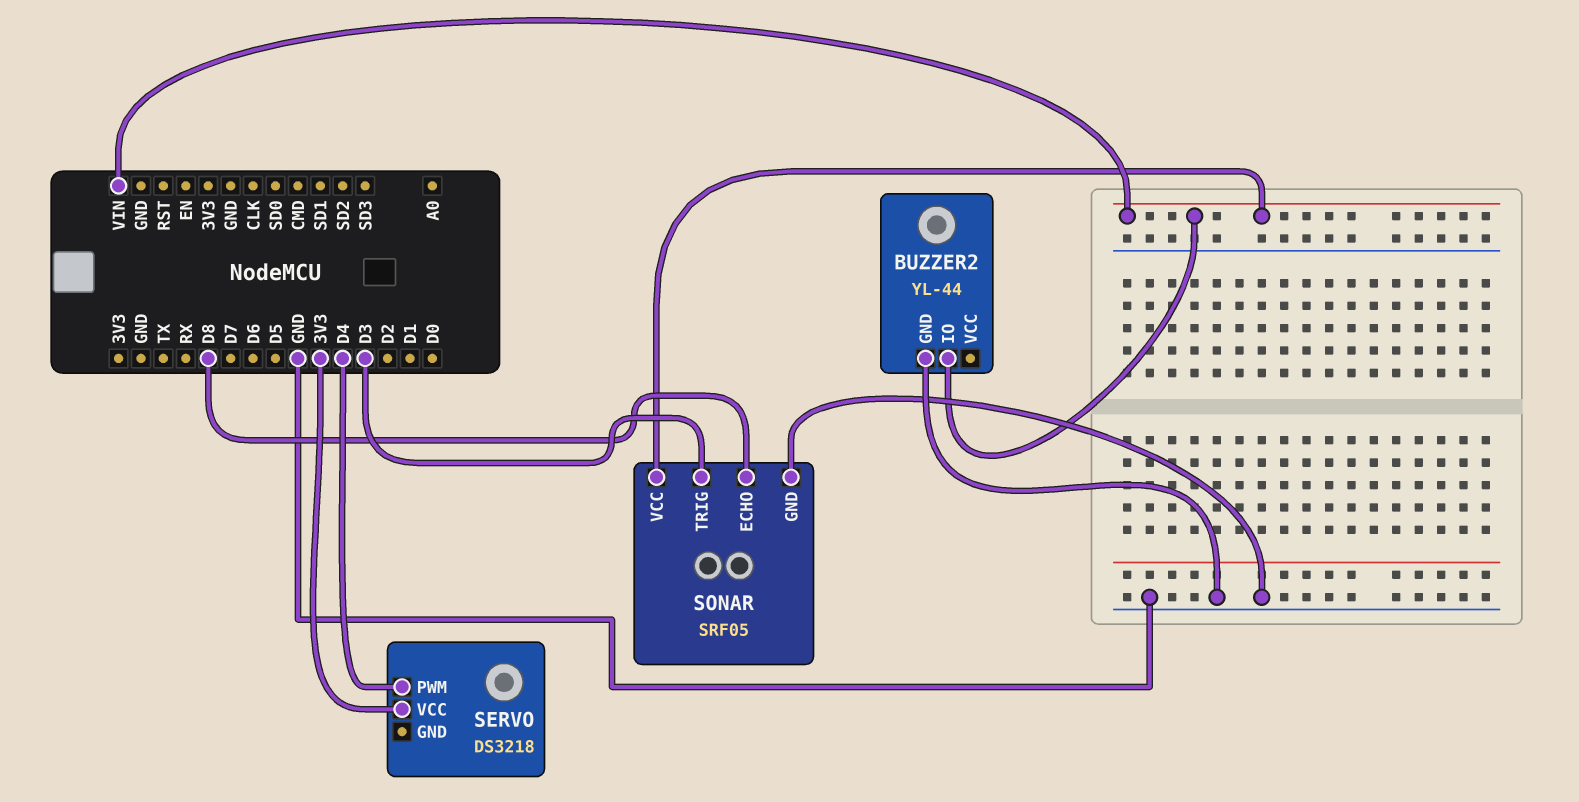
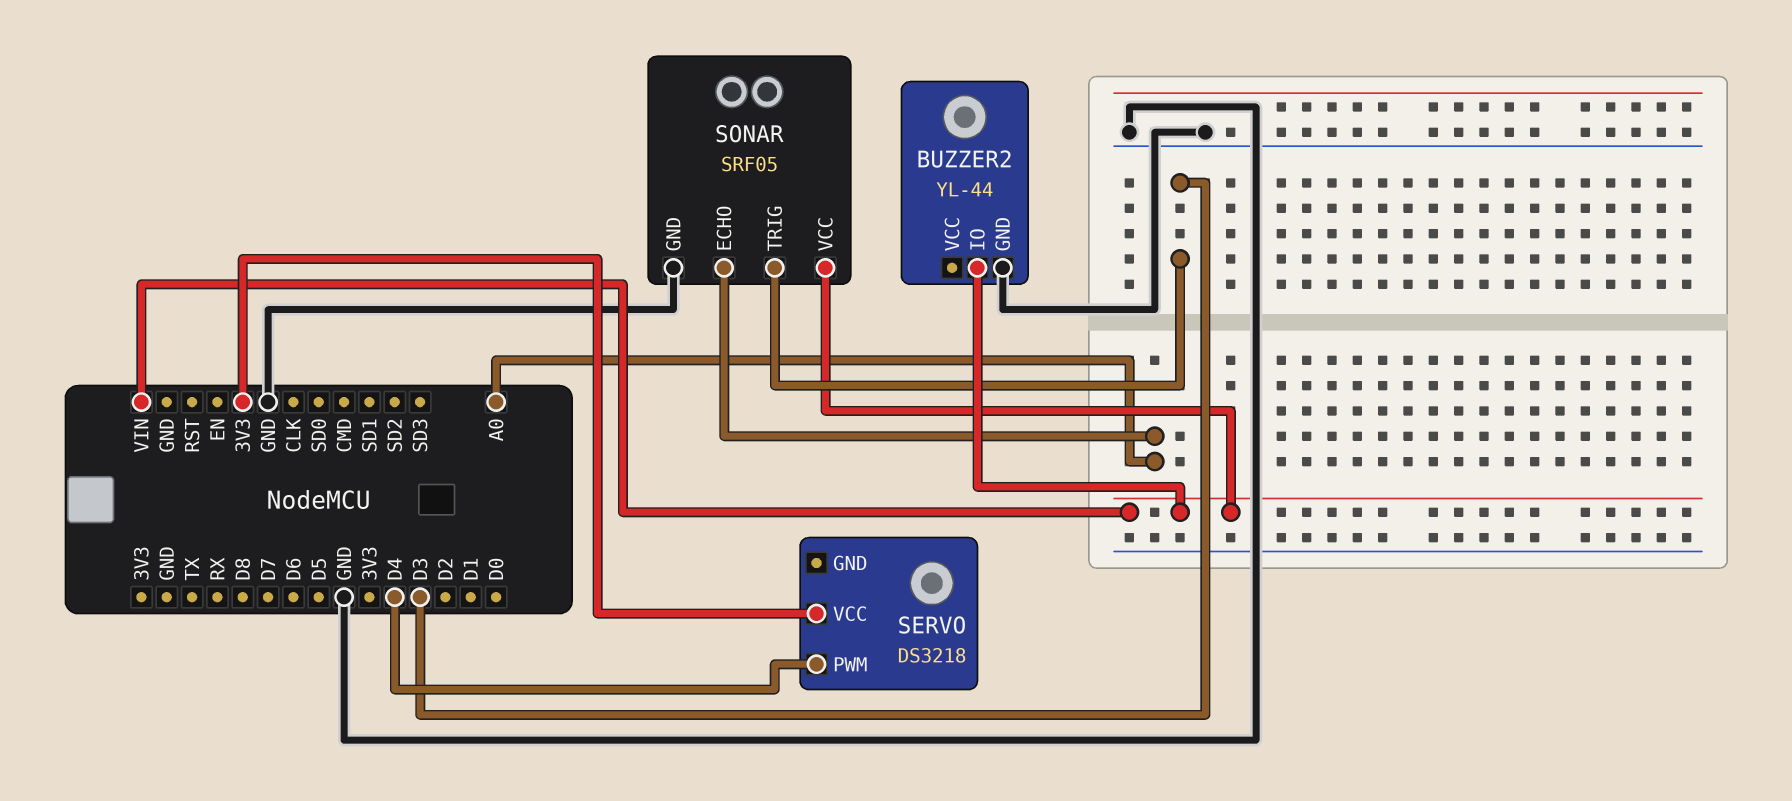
SONAR pin ECHO: D8 -> A0

